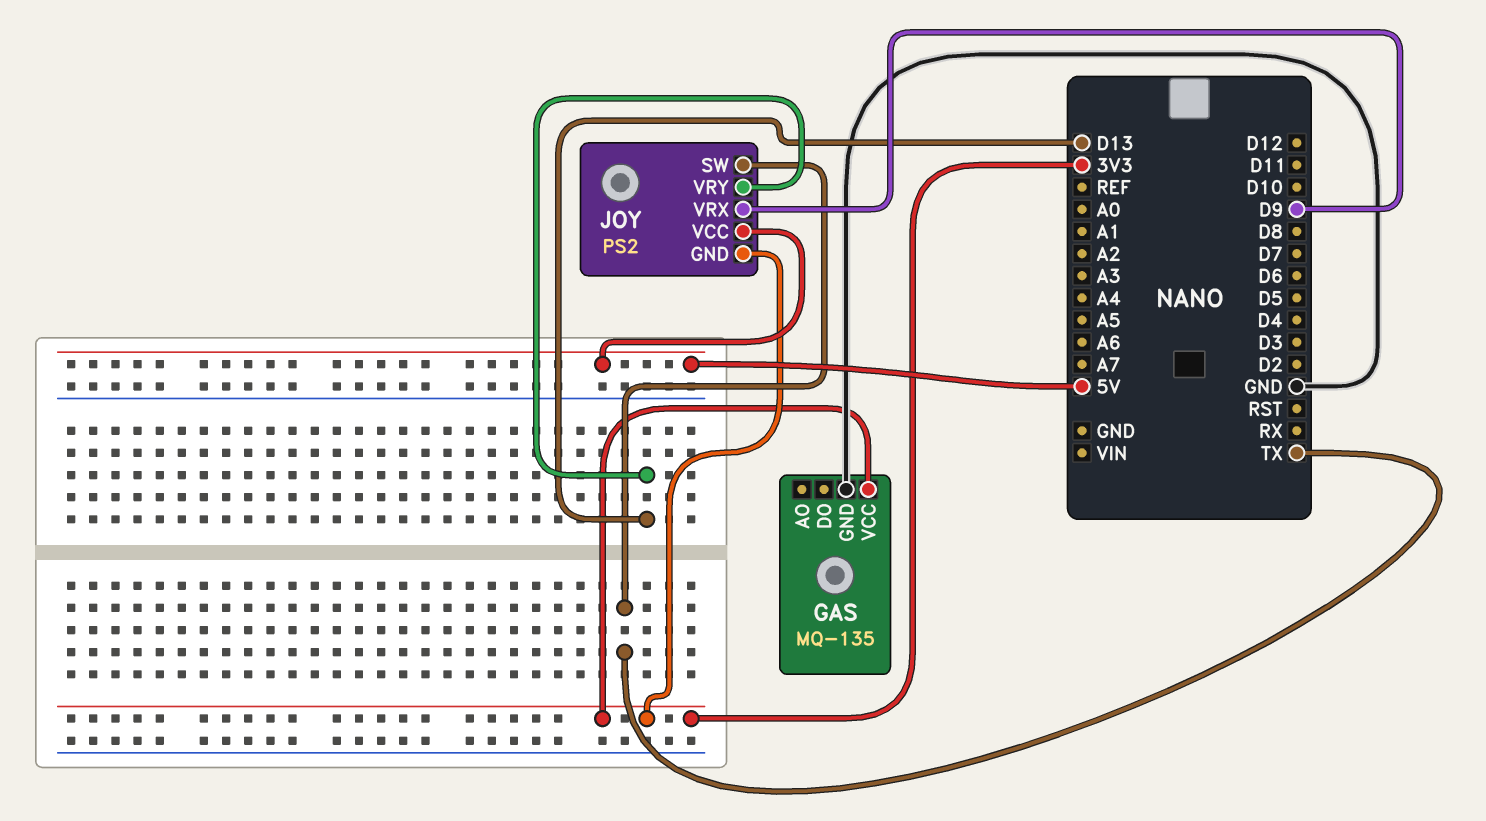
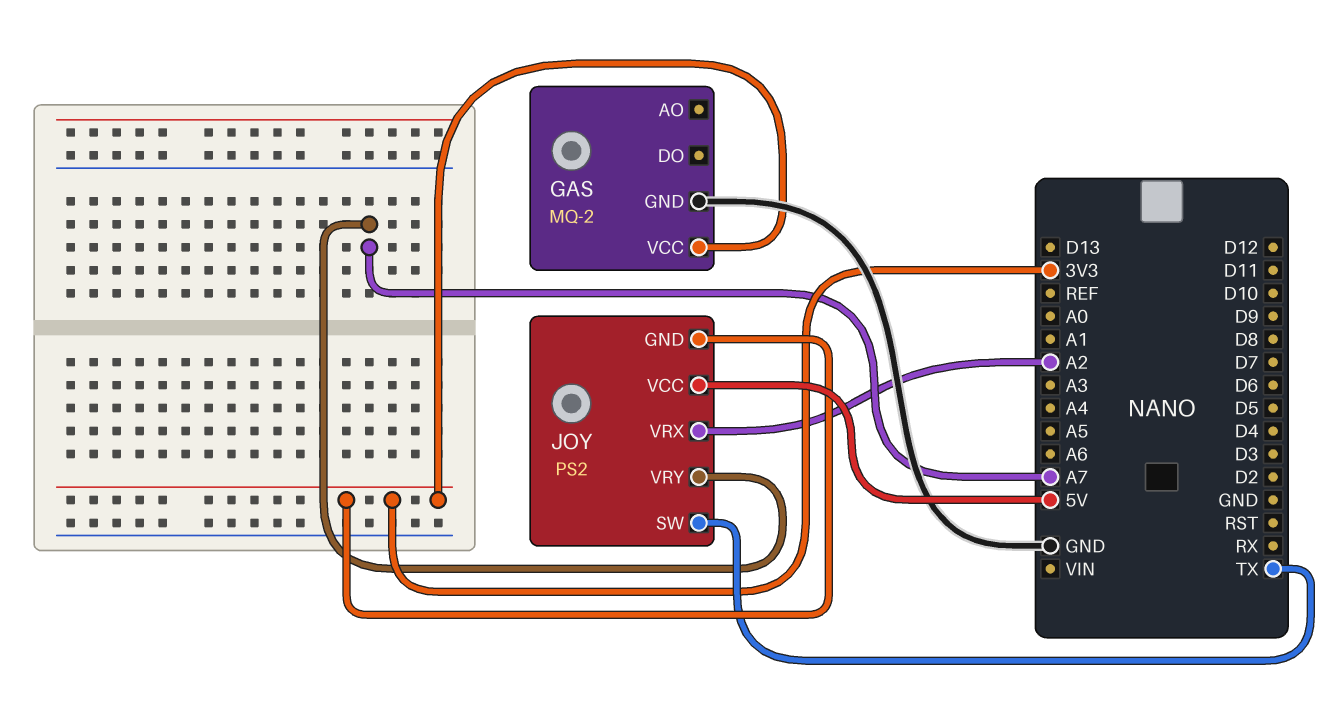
GAS: MQ-135 -> MQ-2
JOY pin VRX: D9 -> A2
JOY pin VRY: D13 -> A7

